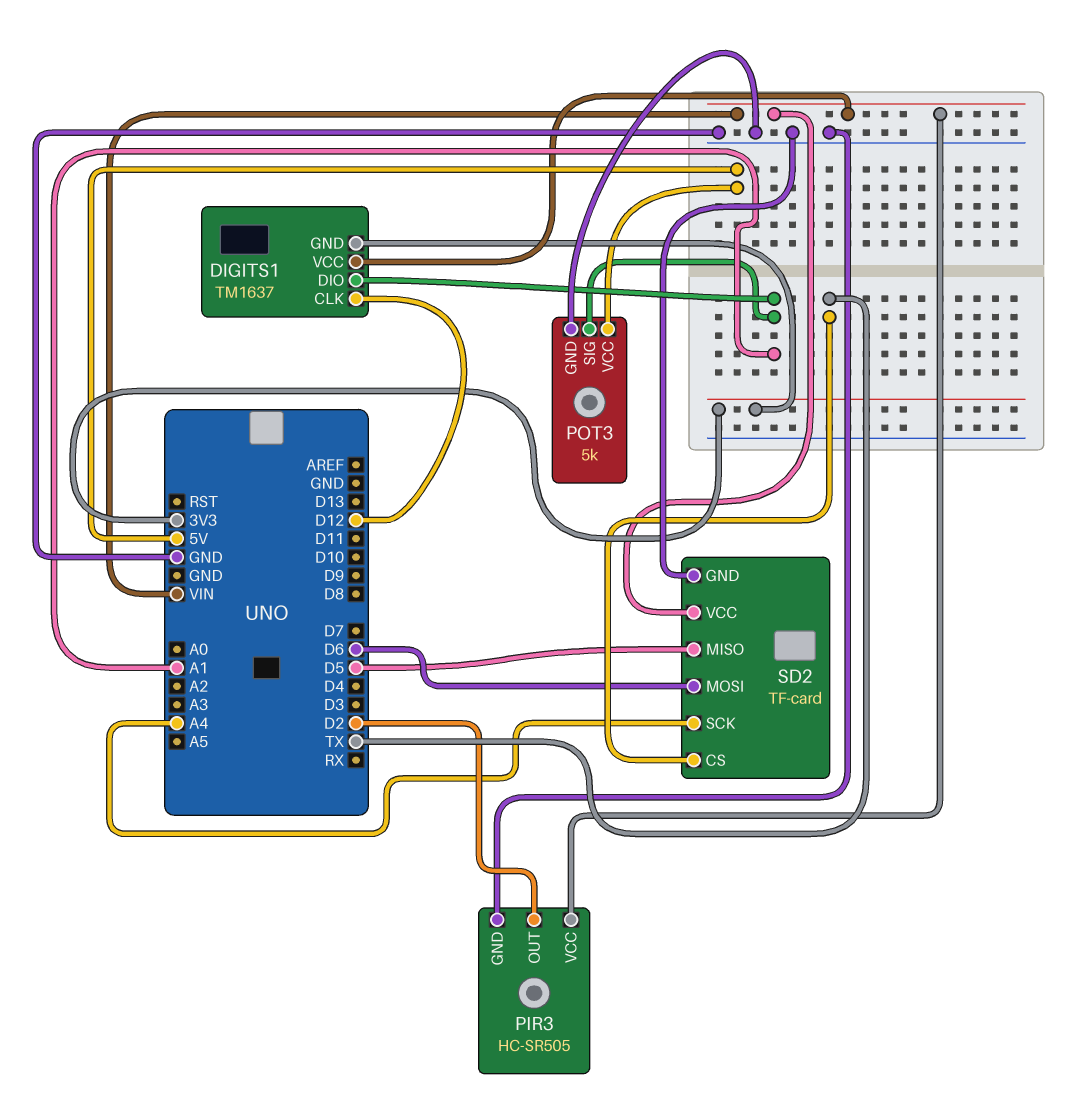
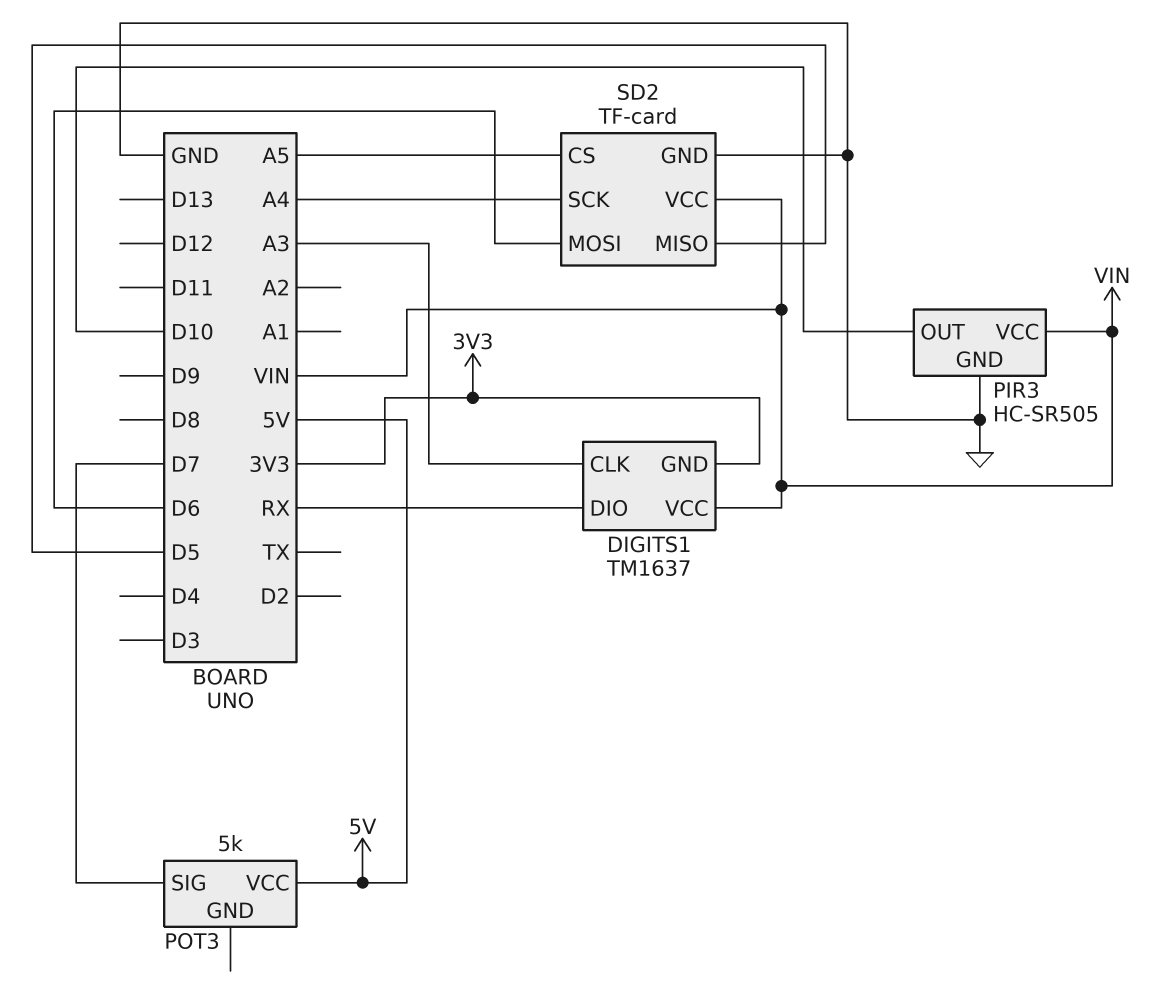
DIGITS1 pin CLK: D12 -> A3
DIGITS1 pin DIO: A1 -> RX
PIR3 pin OUT: D2 -> D10
POT3 pin GND: GND -> none
POT3 pin SIG: A1 -> D7
SD2 pin CS: TX -> A5

